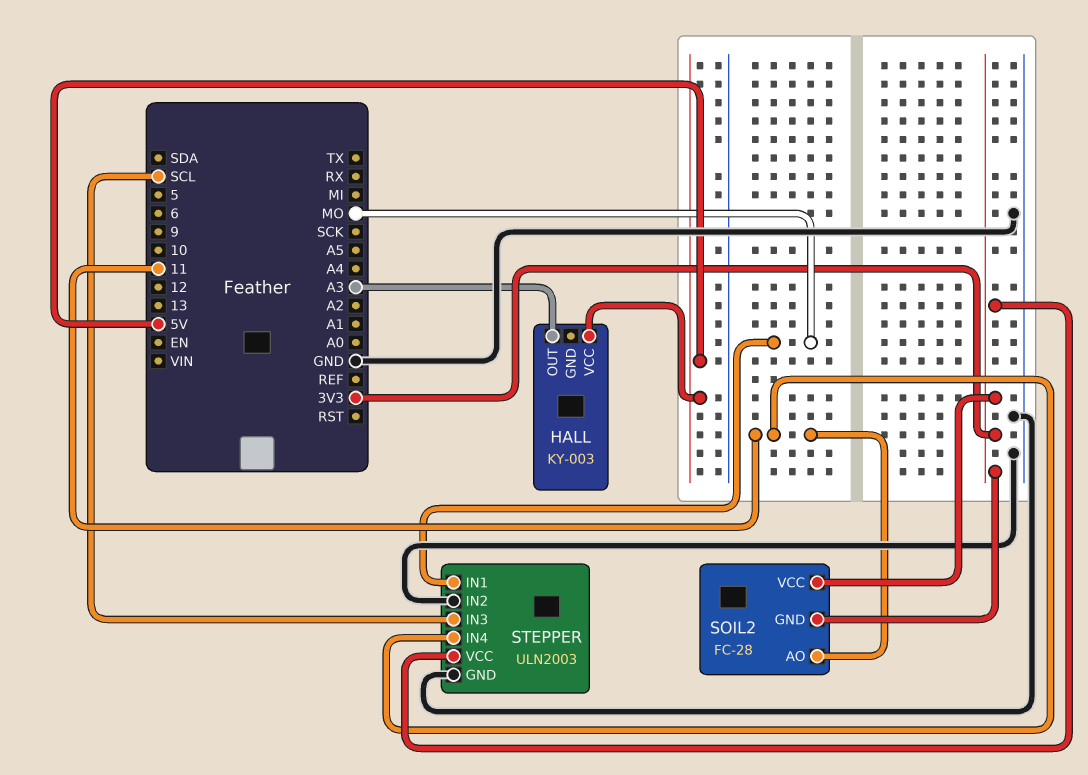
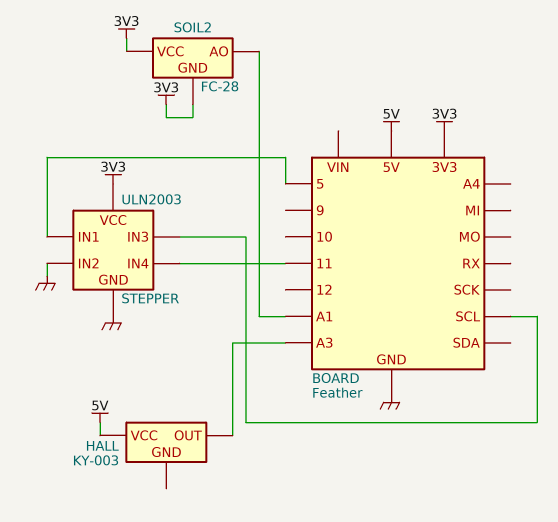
SOIL2 pin AO: 11 -> A1
STEPPER pin IN1: MO -> 5

